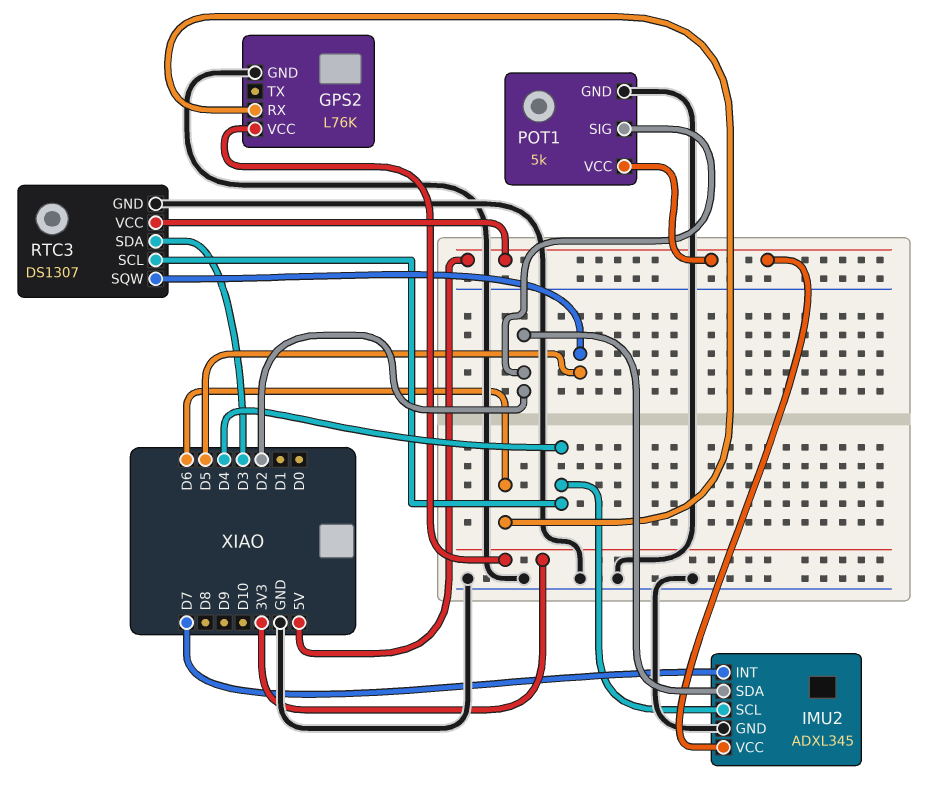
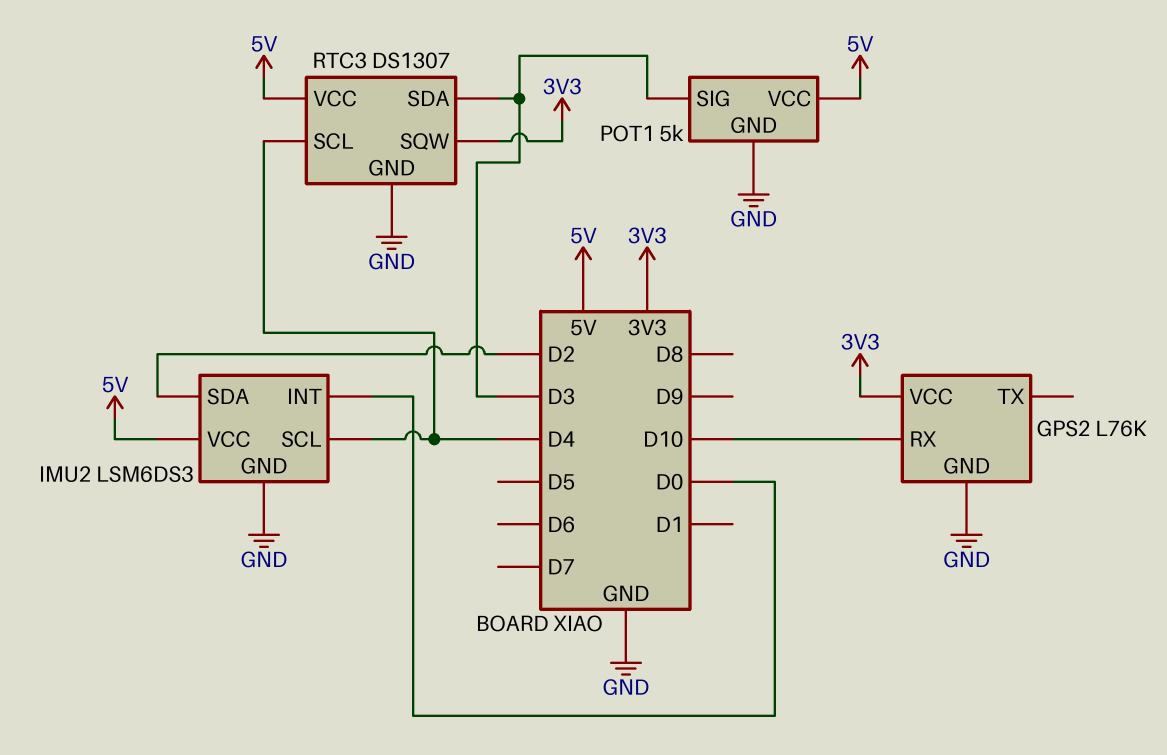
GPS2 pin RX: D6 -> D10
IMU2: ADXL345 -> LSM6DS3
IMU2 pin INT: D7 -> D0
POT1 pin SIG: D2 -> D3
RTC3 pin SQW: D5 -> 3V3

